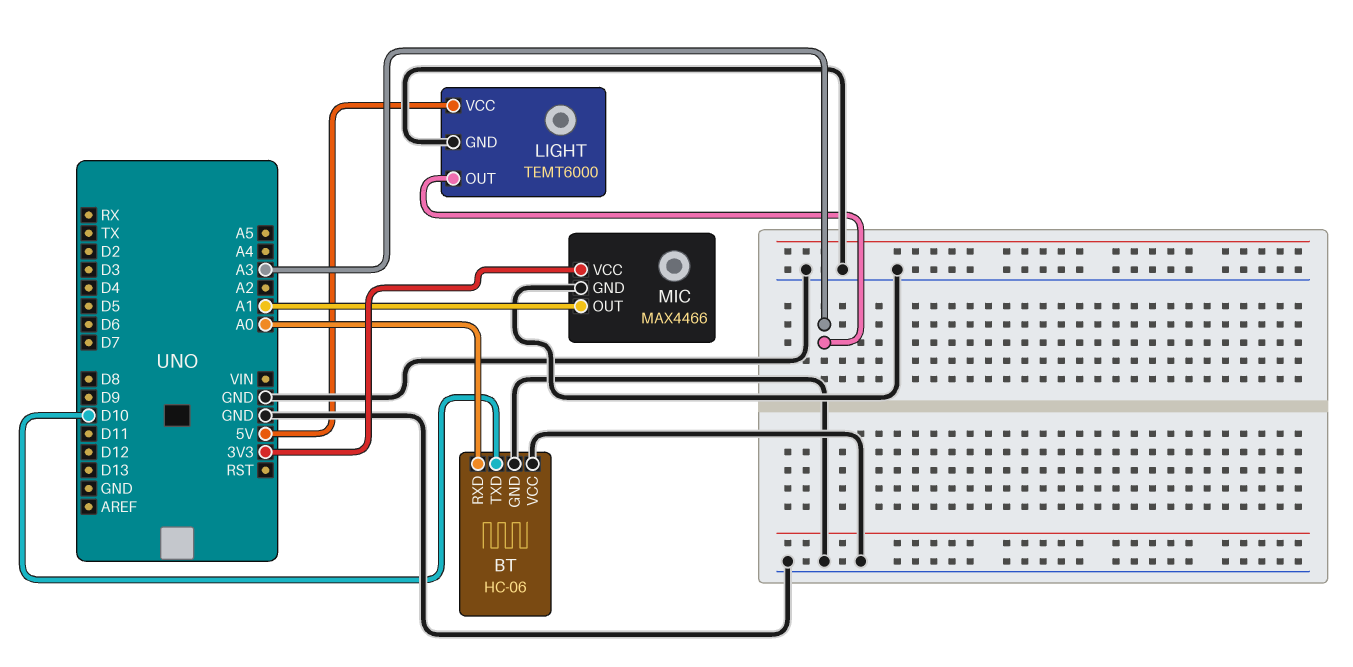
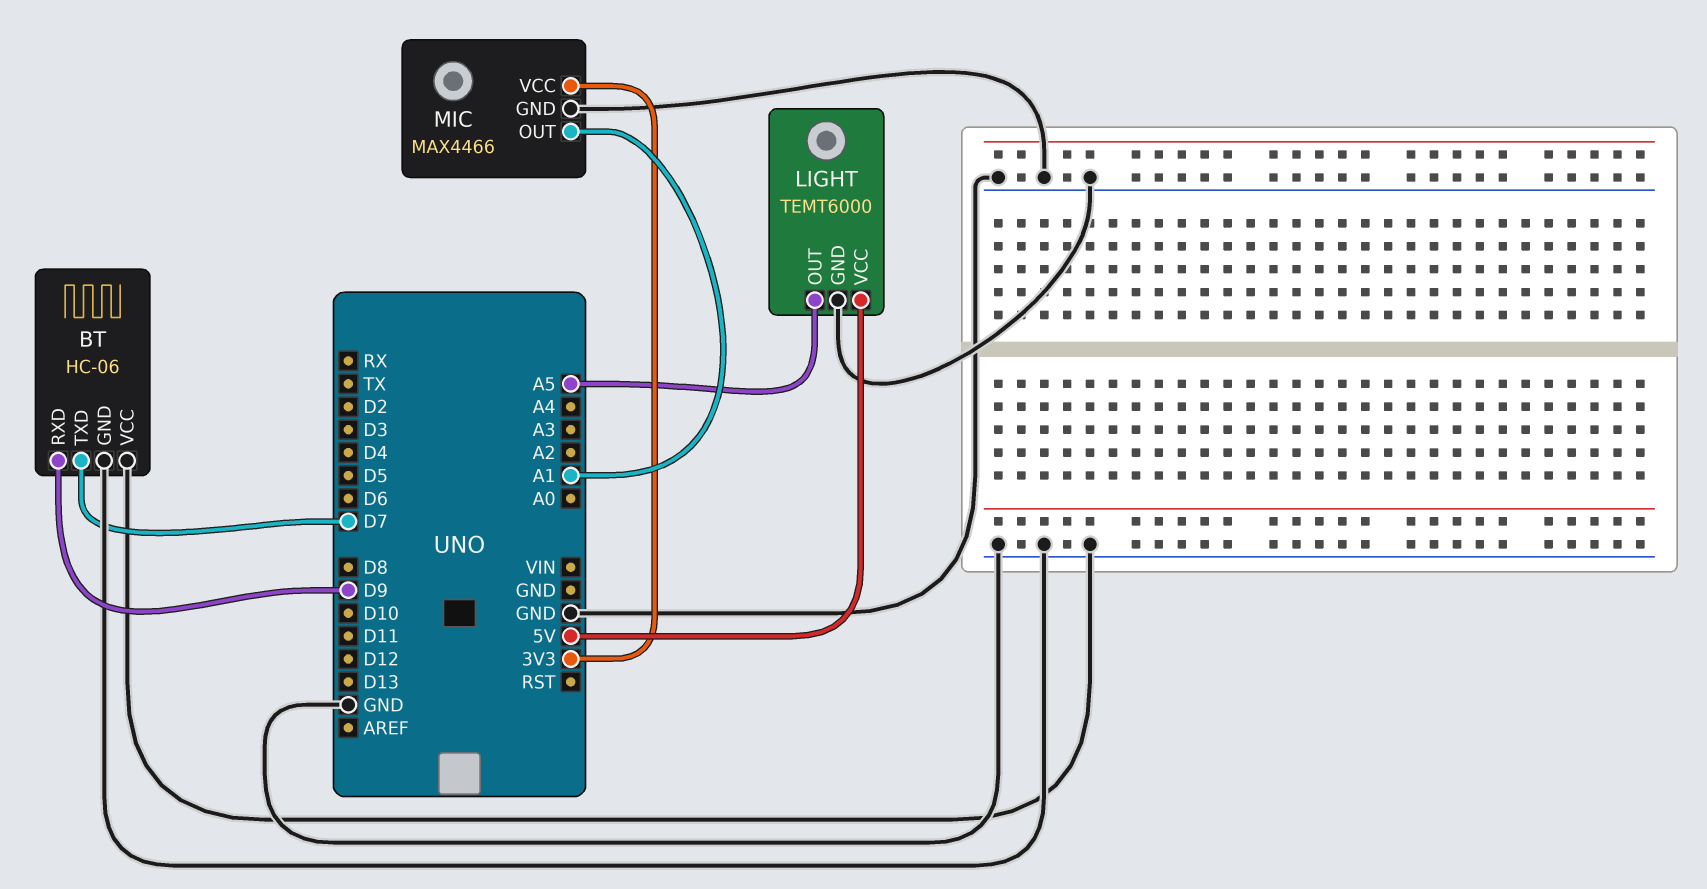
BT pin RXD: A0 -> D9
BT pin TXD: D10 -> D7
LIGHT pin OUT: A3 -> A5

